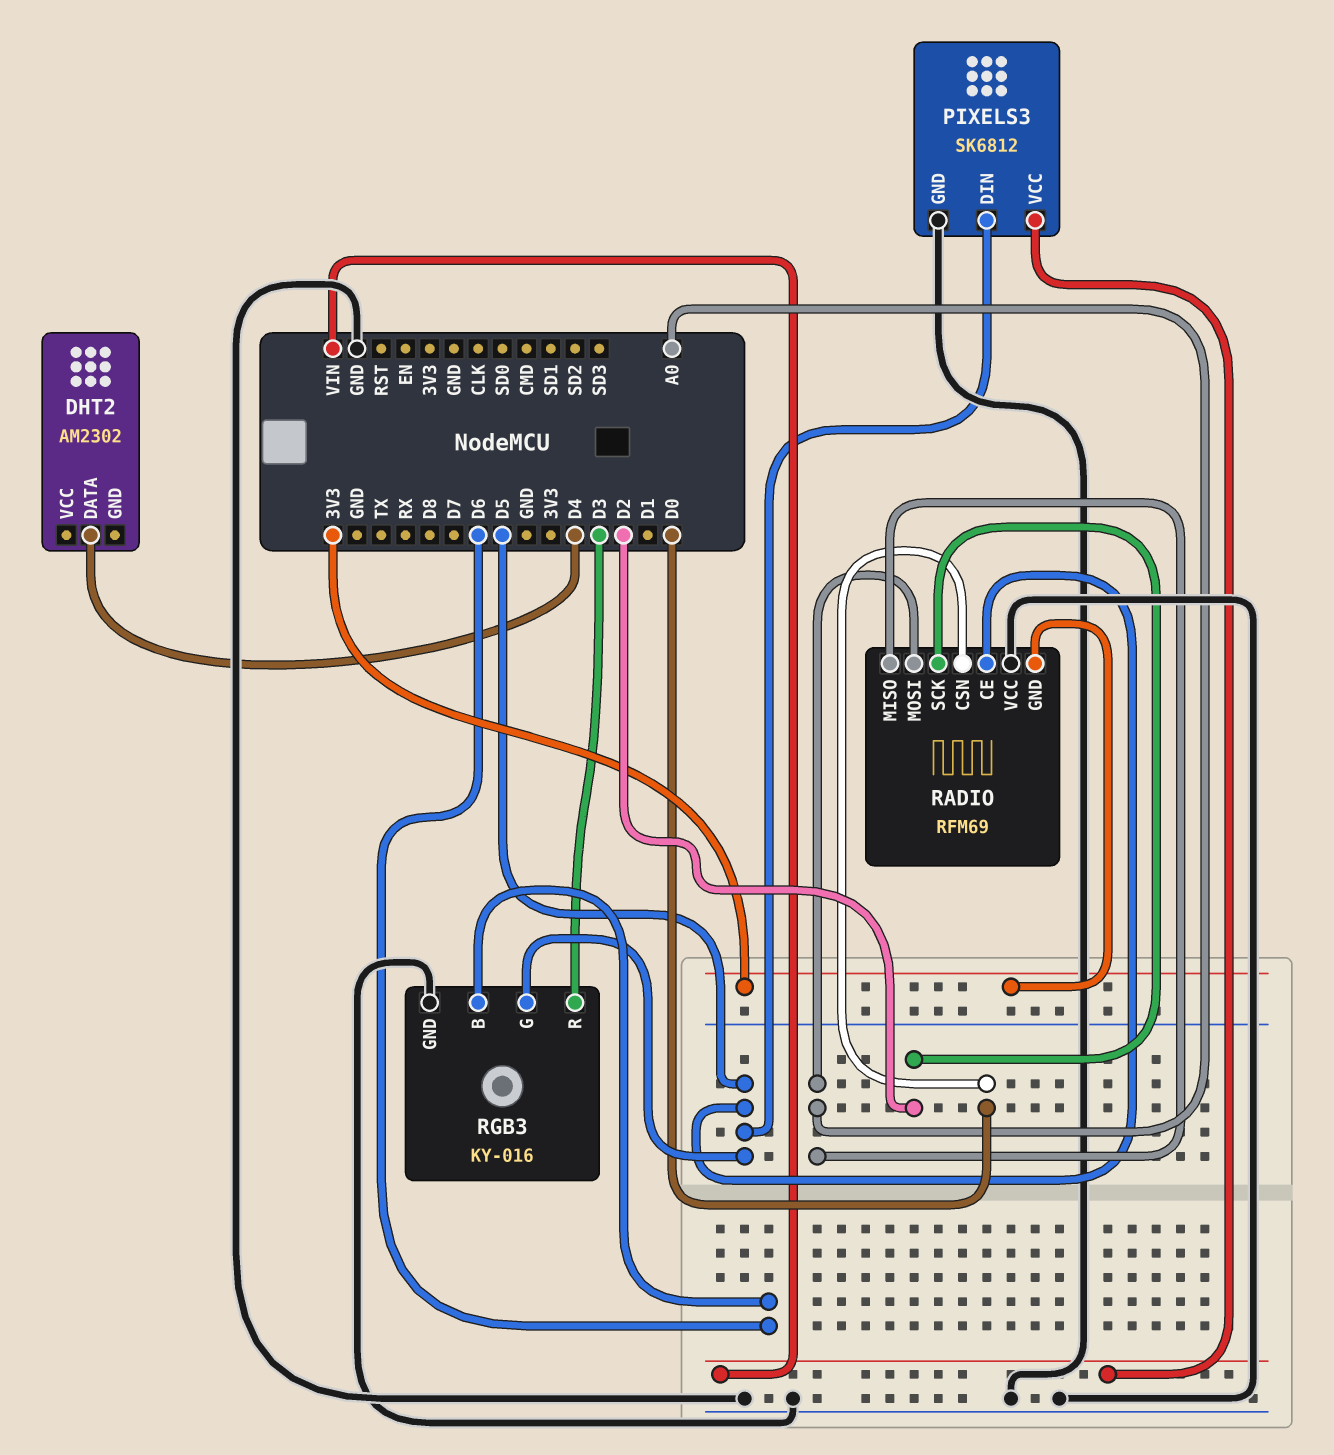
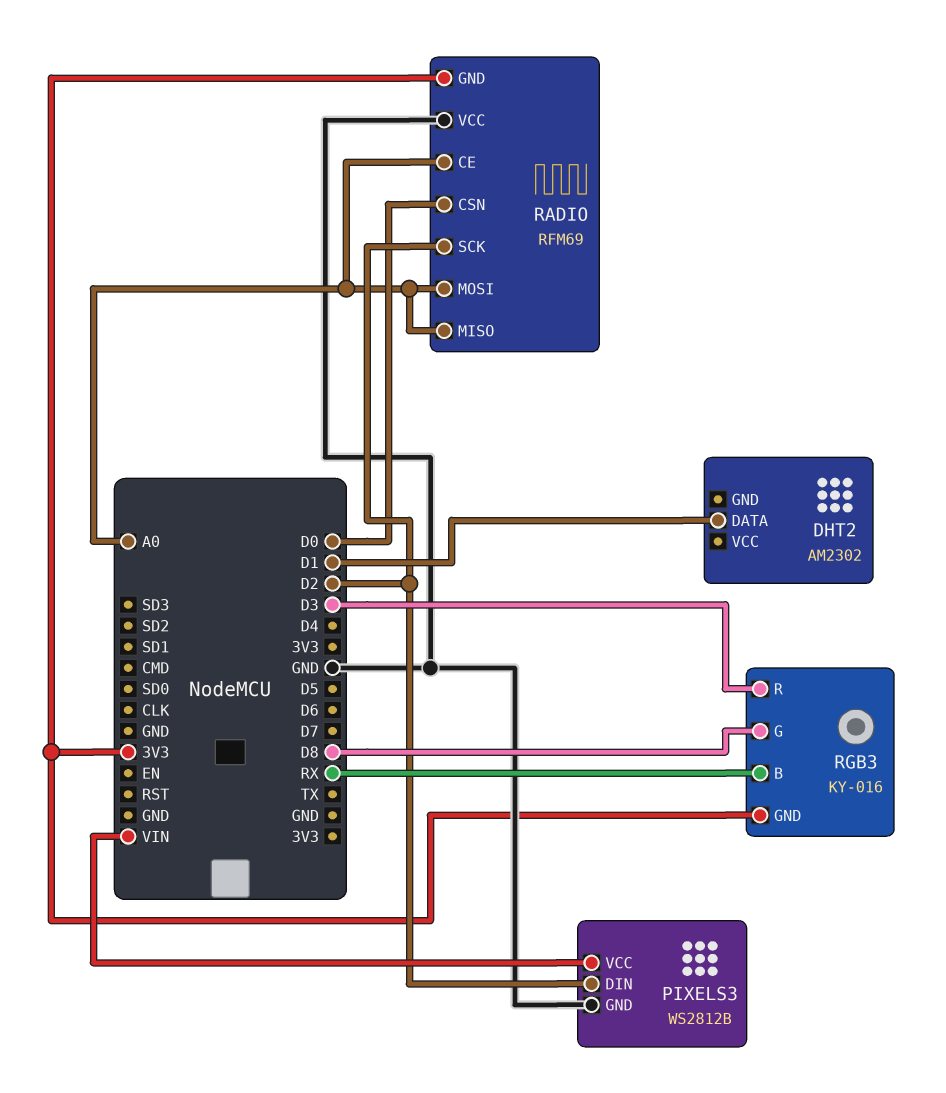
DHT2 pin DATA: D4 -> D1
PIXELS3: SK6812 -> WS2812B
PIXELS3 pin DIN: D5 -> D2
RADIO pin CE: D5 -> A0
RGB3 pin B: D6 -> RX
RGB3 pin G: D5 -> D8
RGB3 pin GND: GND -> 3V3

